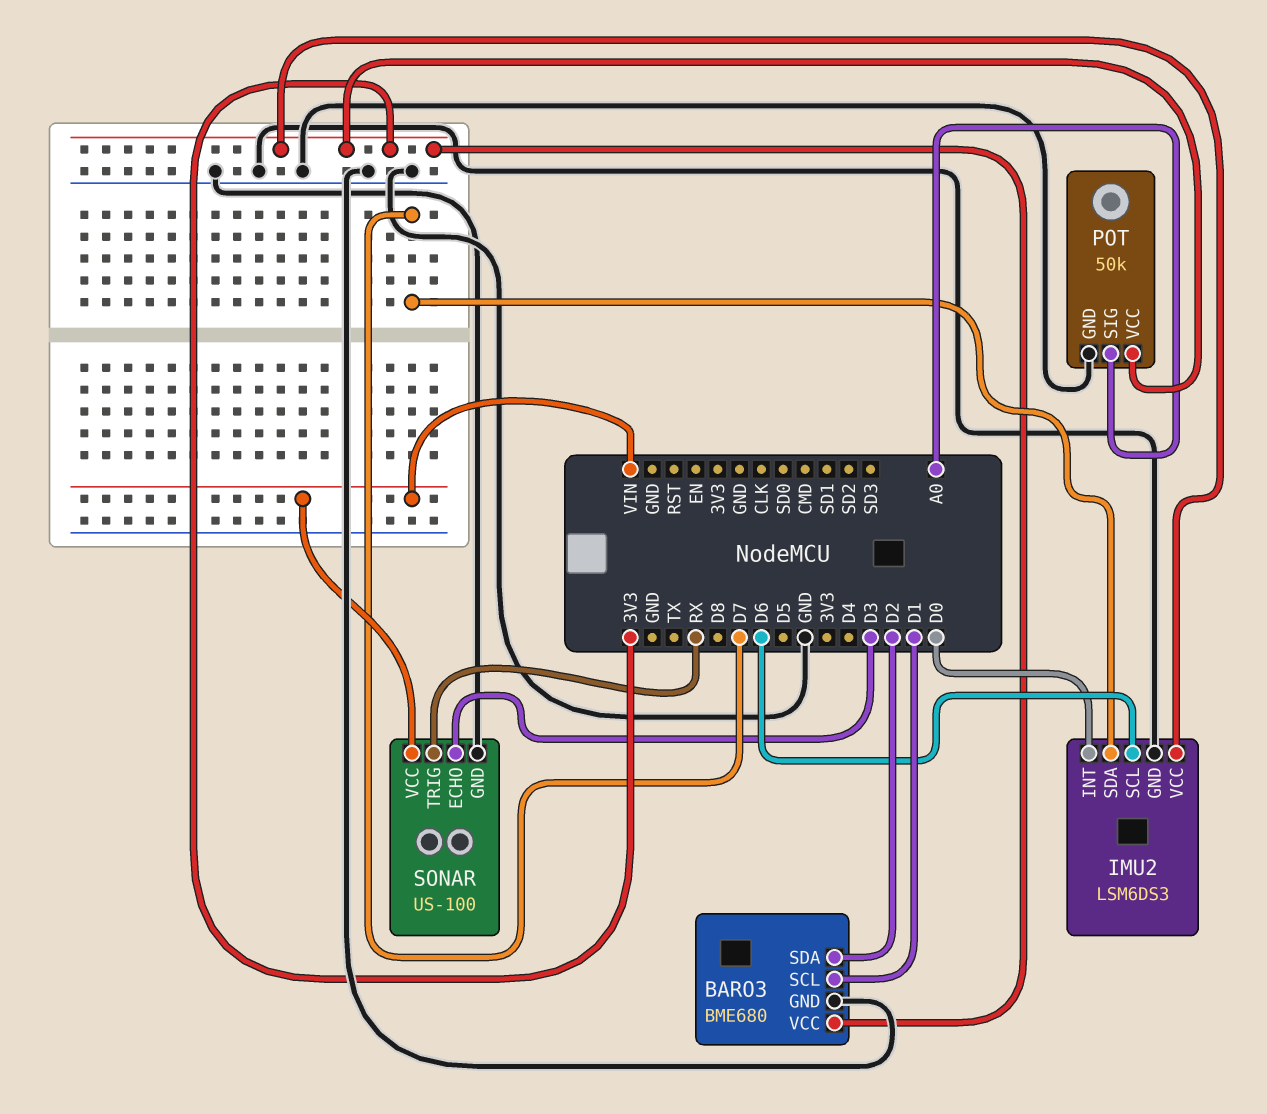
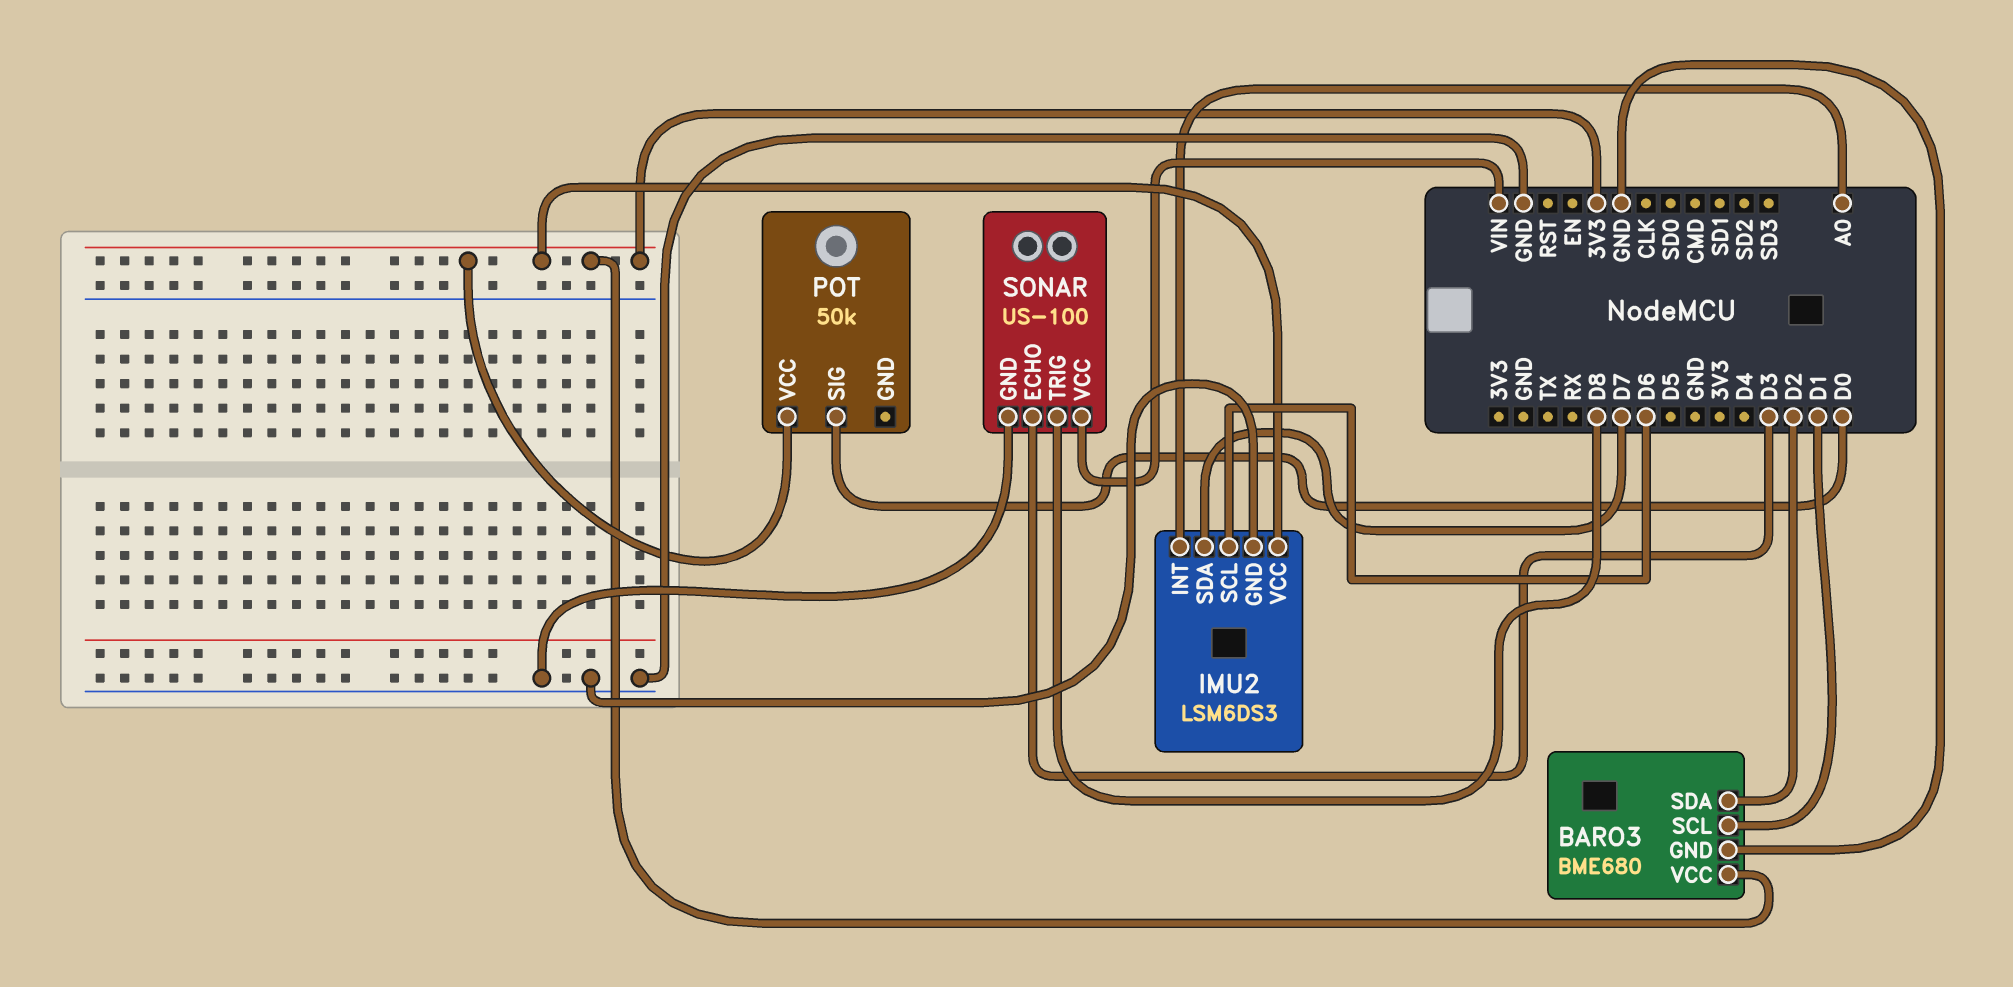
IMU2 pin INT: D0 -> A0
POT pin GND: GND -> none
POT pin SIG: A0 -> D0
SONAR pin TRIG: RX -> D8

